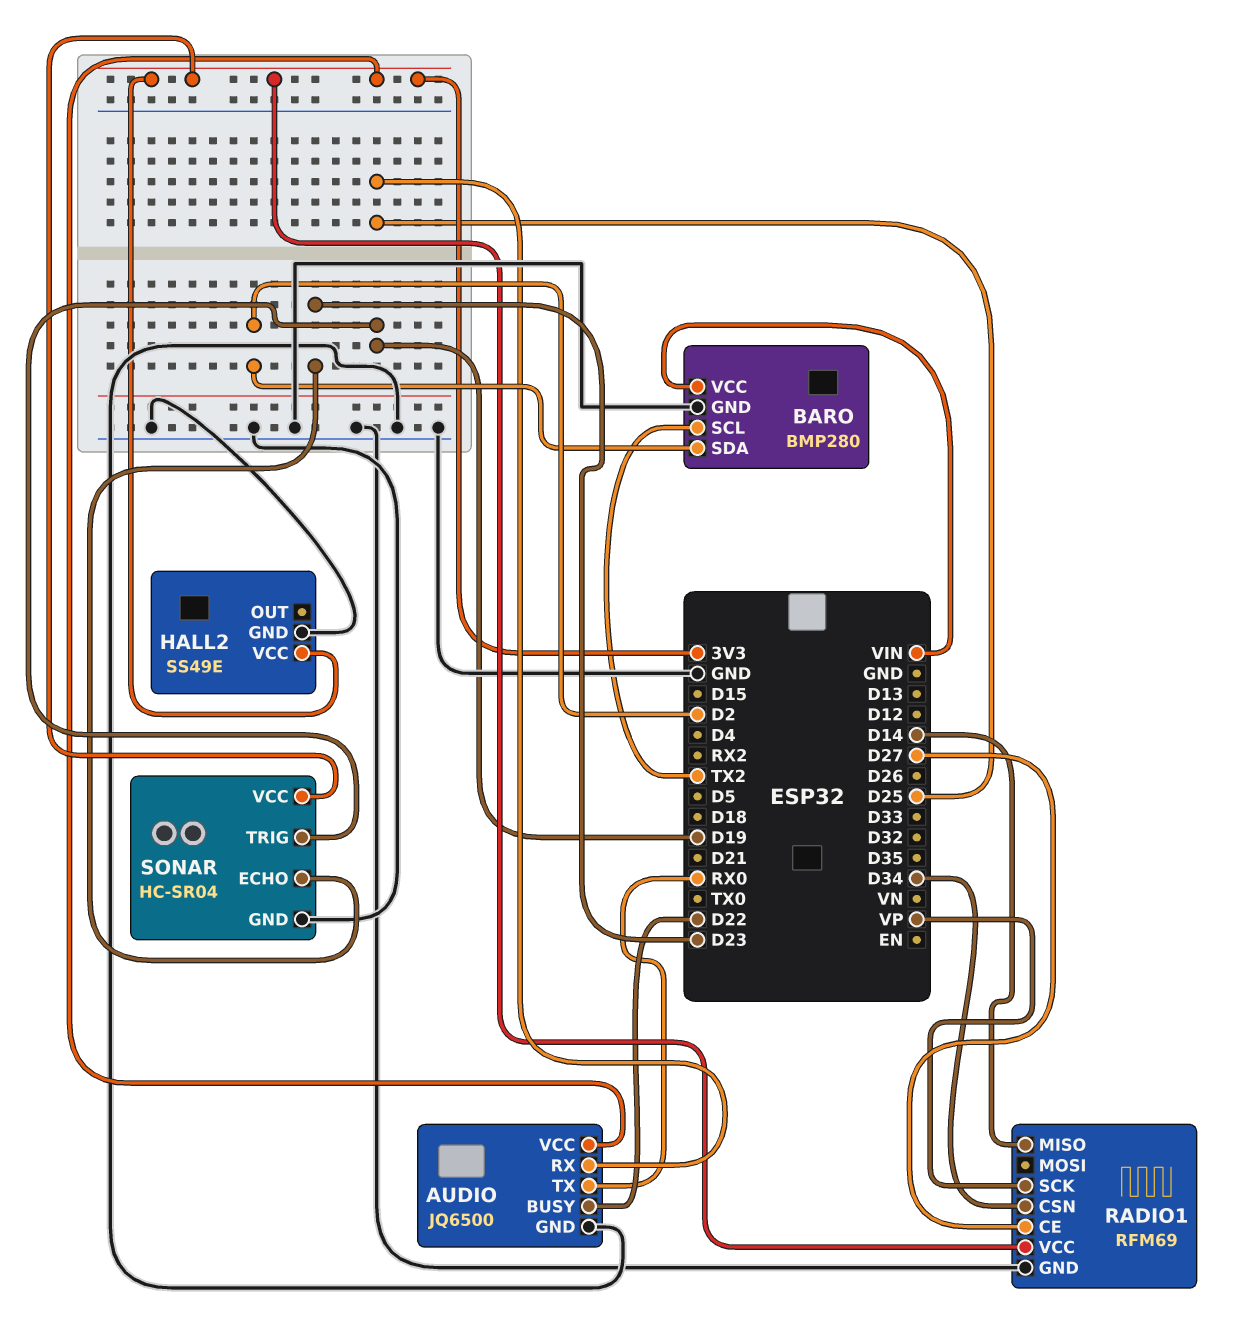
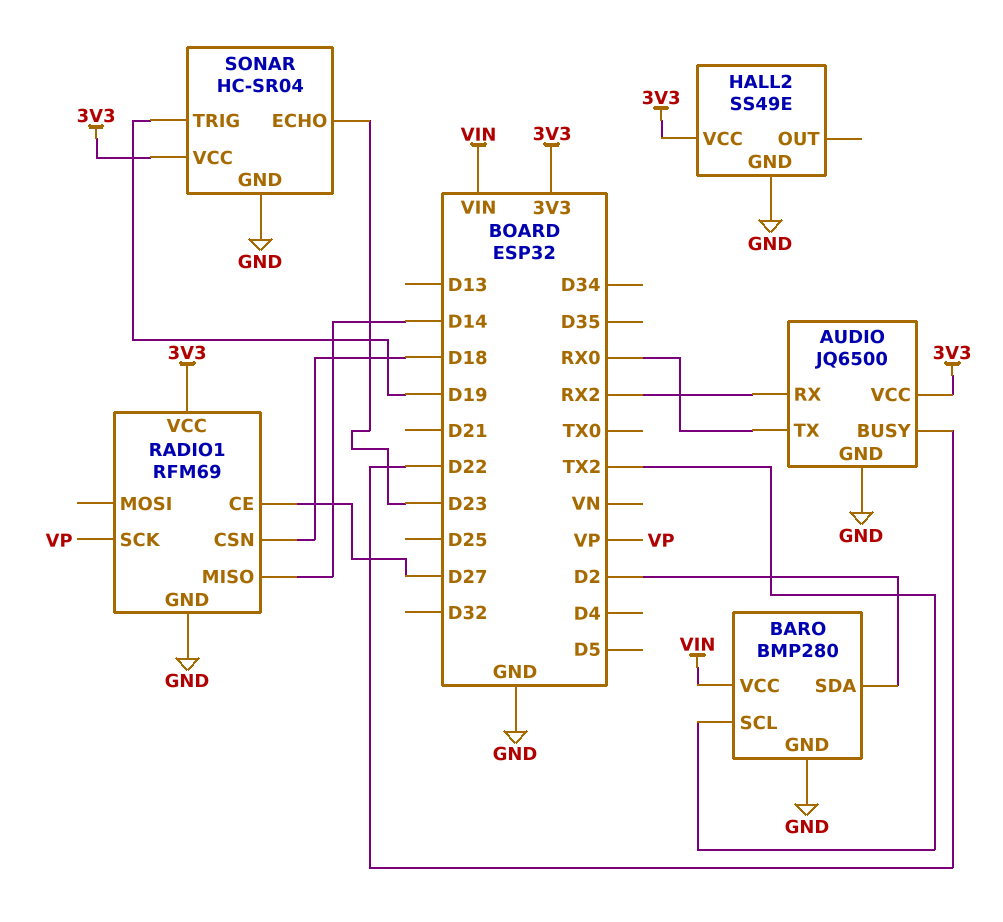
AUDIO pin RX: D25 -> RX2
RADIO1 pin CSN: D34 -> D18

